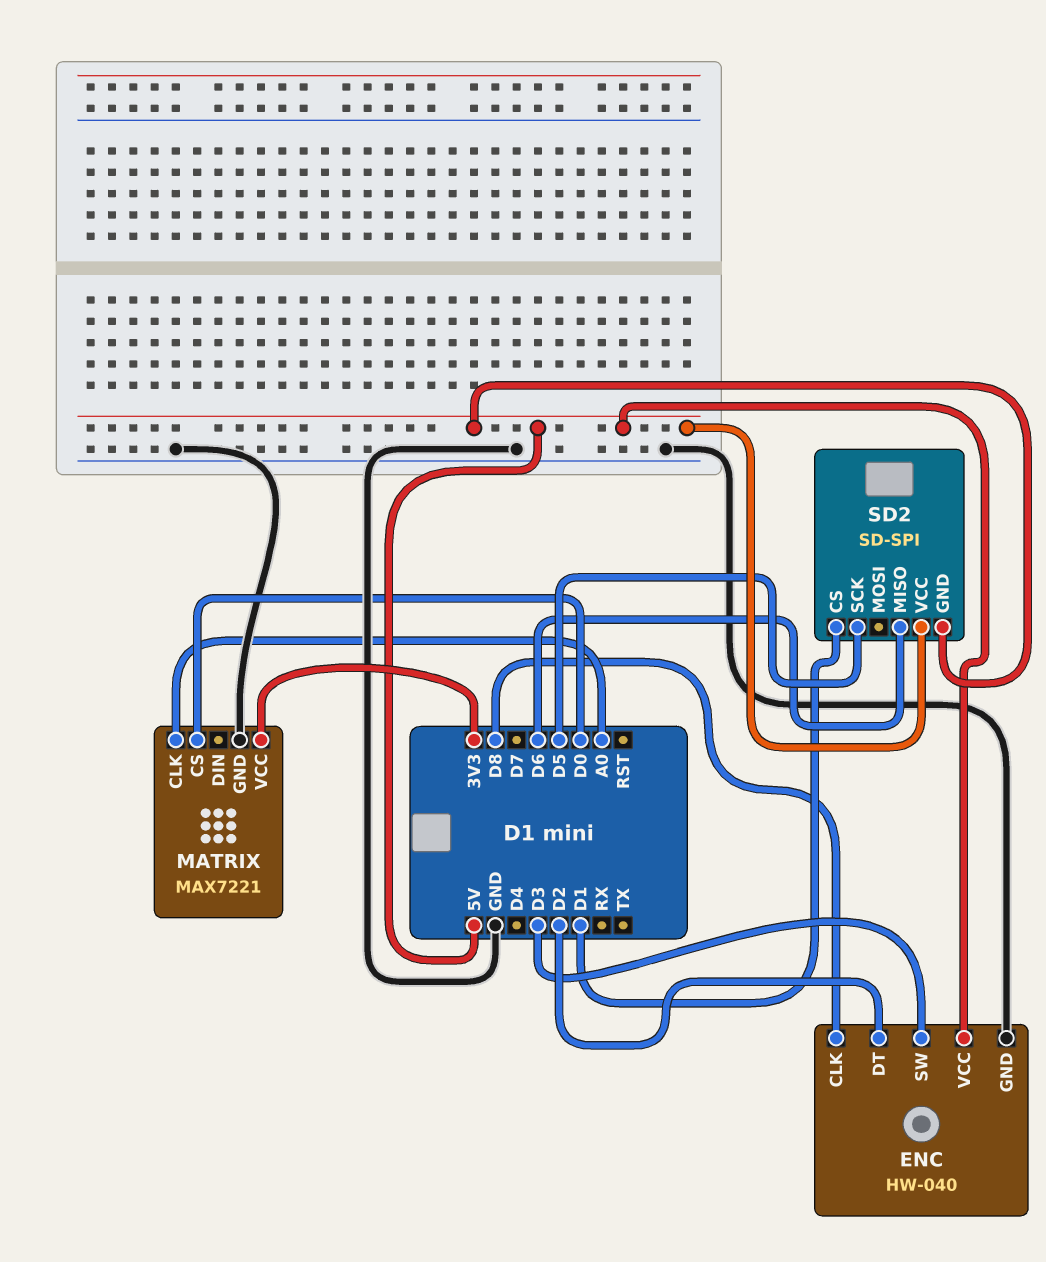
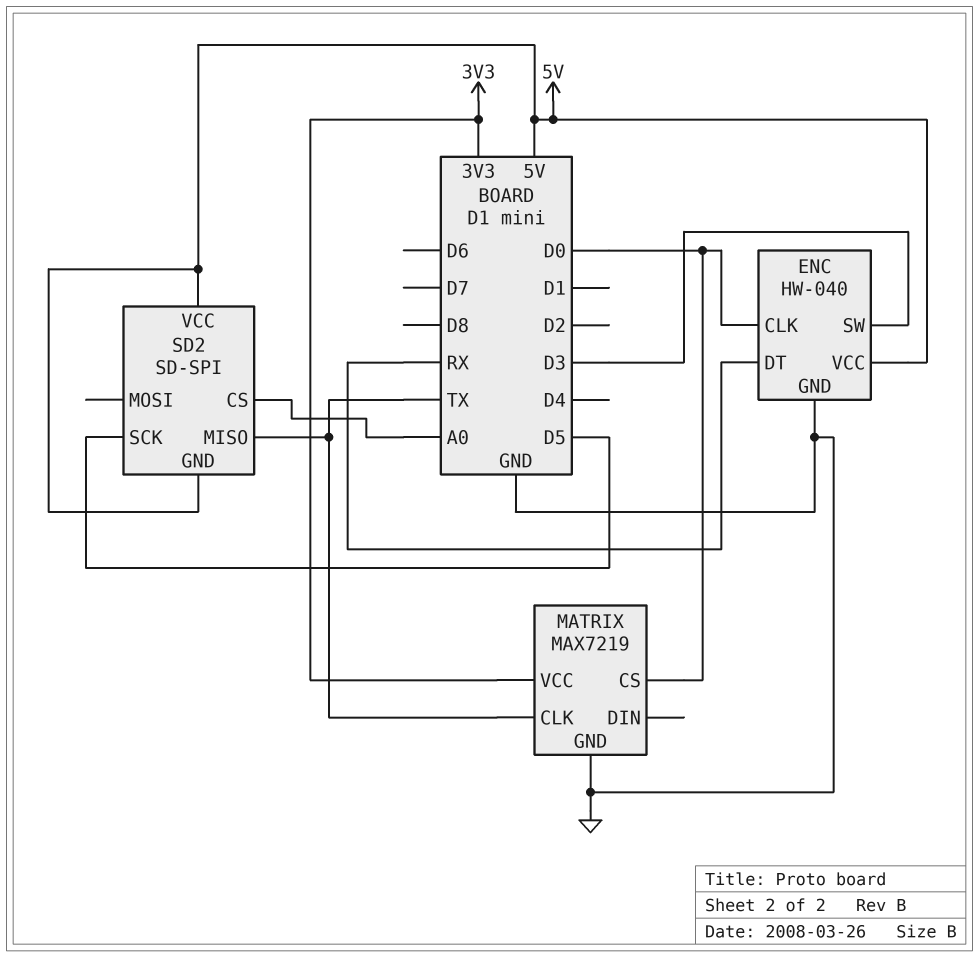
ENC pin CLK: D8 -> D0
ENC pin DT: D2 -> RX
MATRIX: MAX7221 -> MAX7219
MATRIX pin CLK: A0 -> TX
SD2 pin CS: D1 -> A0
SD2 pin MISO: D6 -> TX

